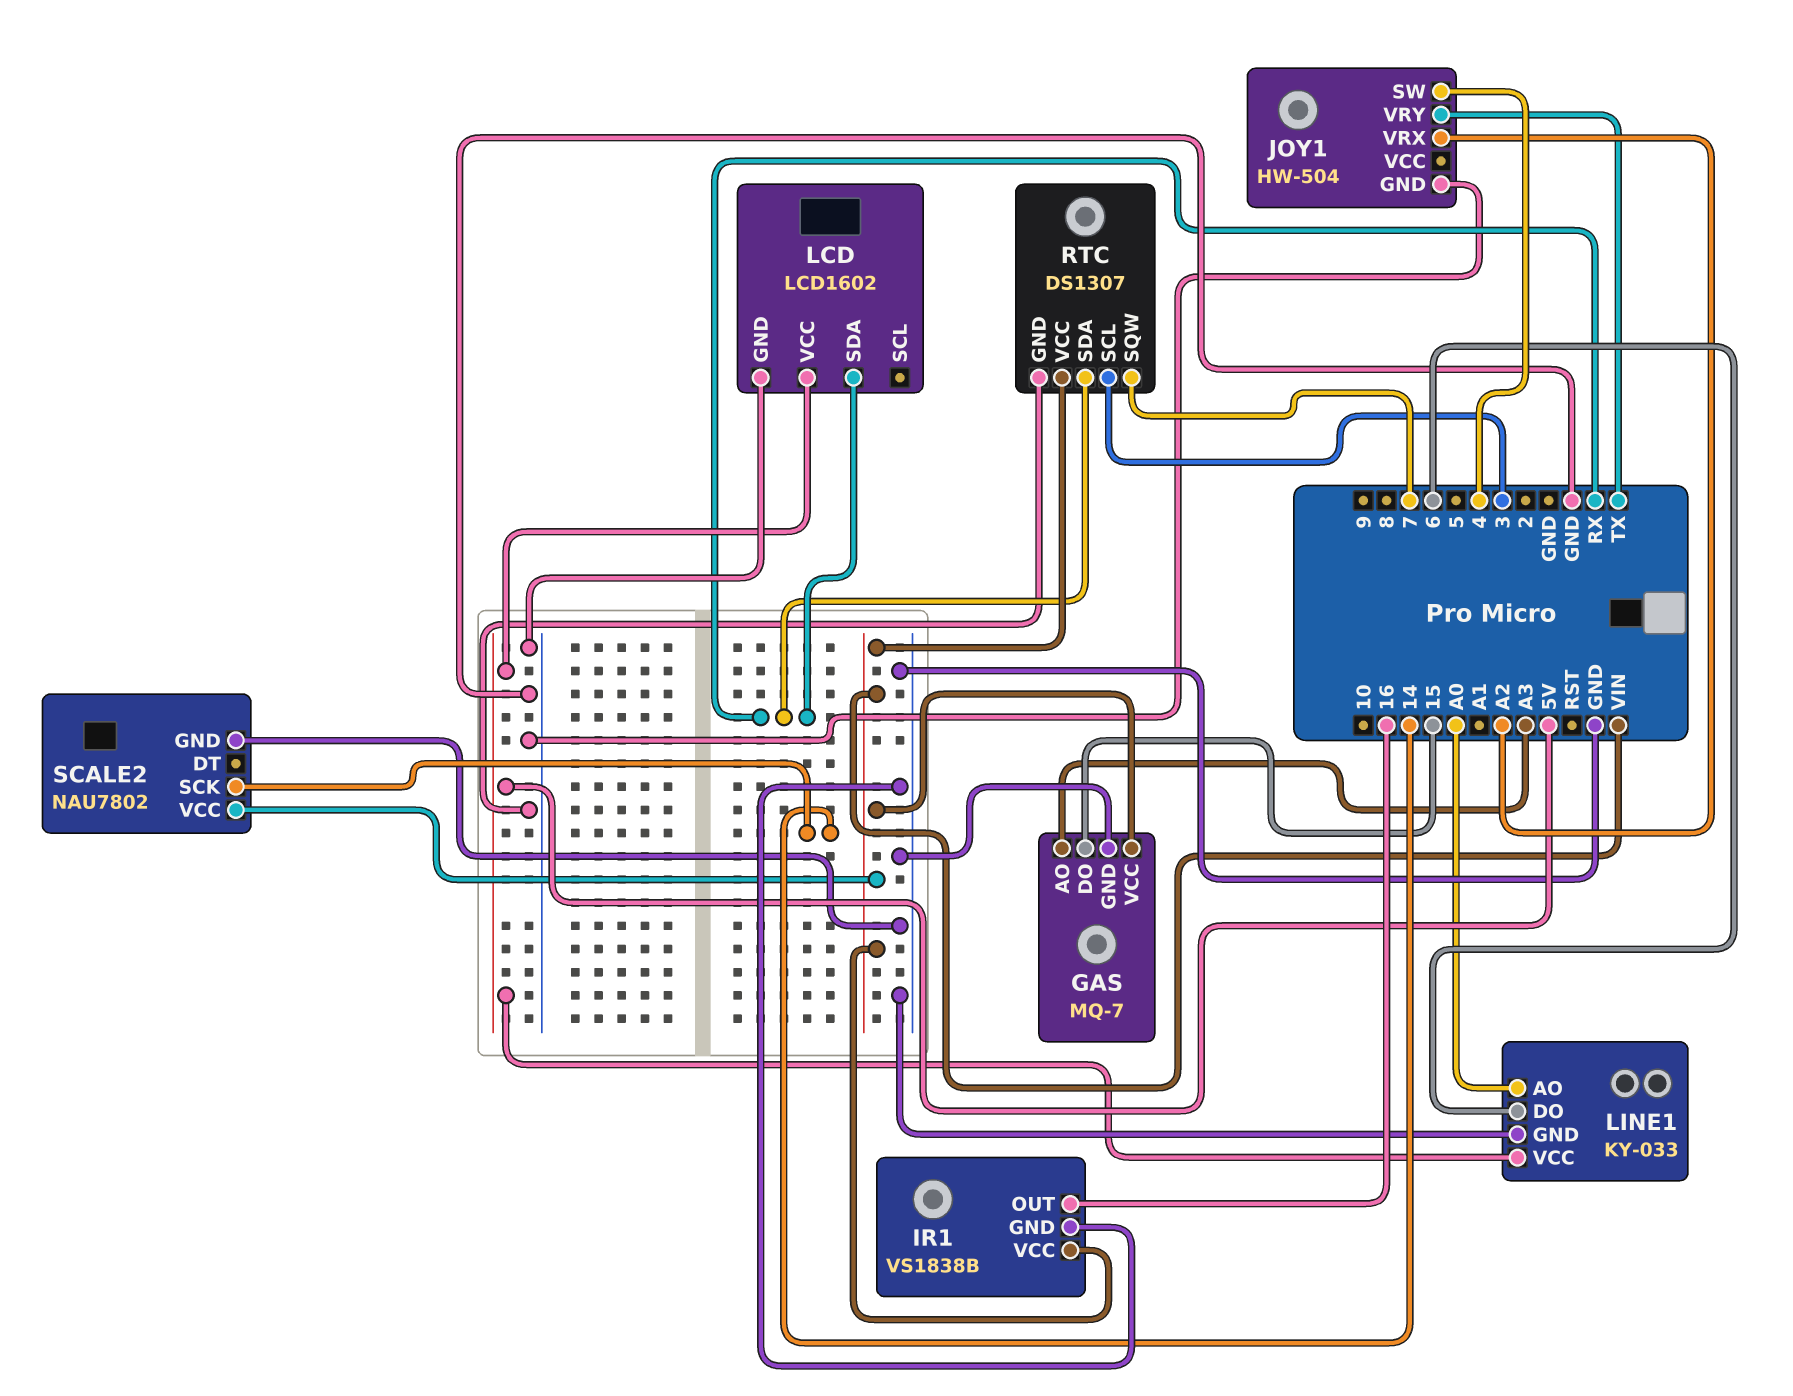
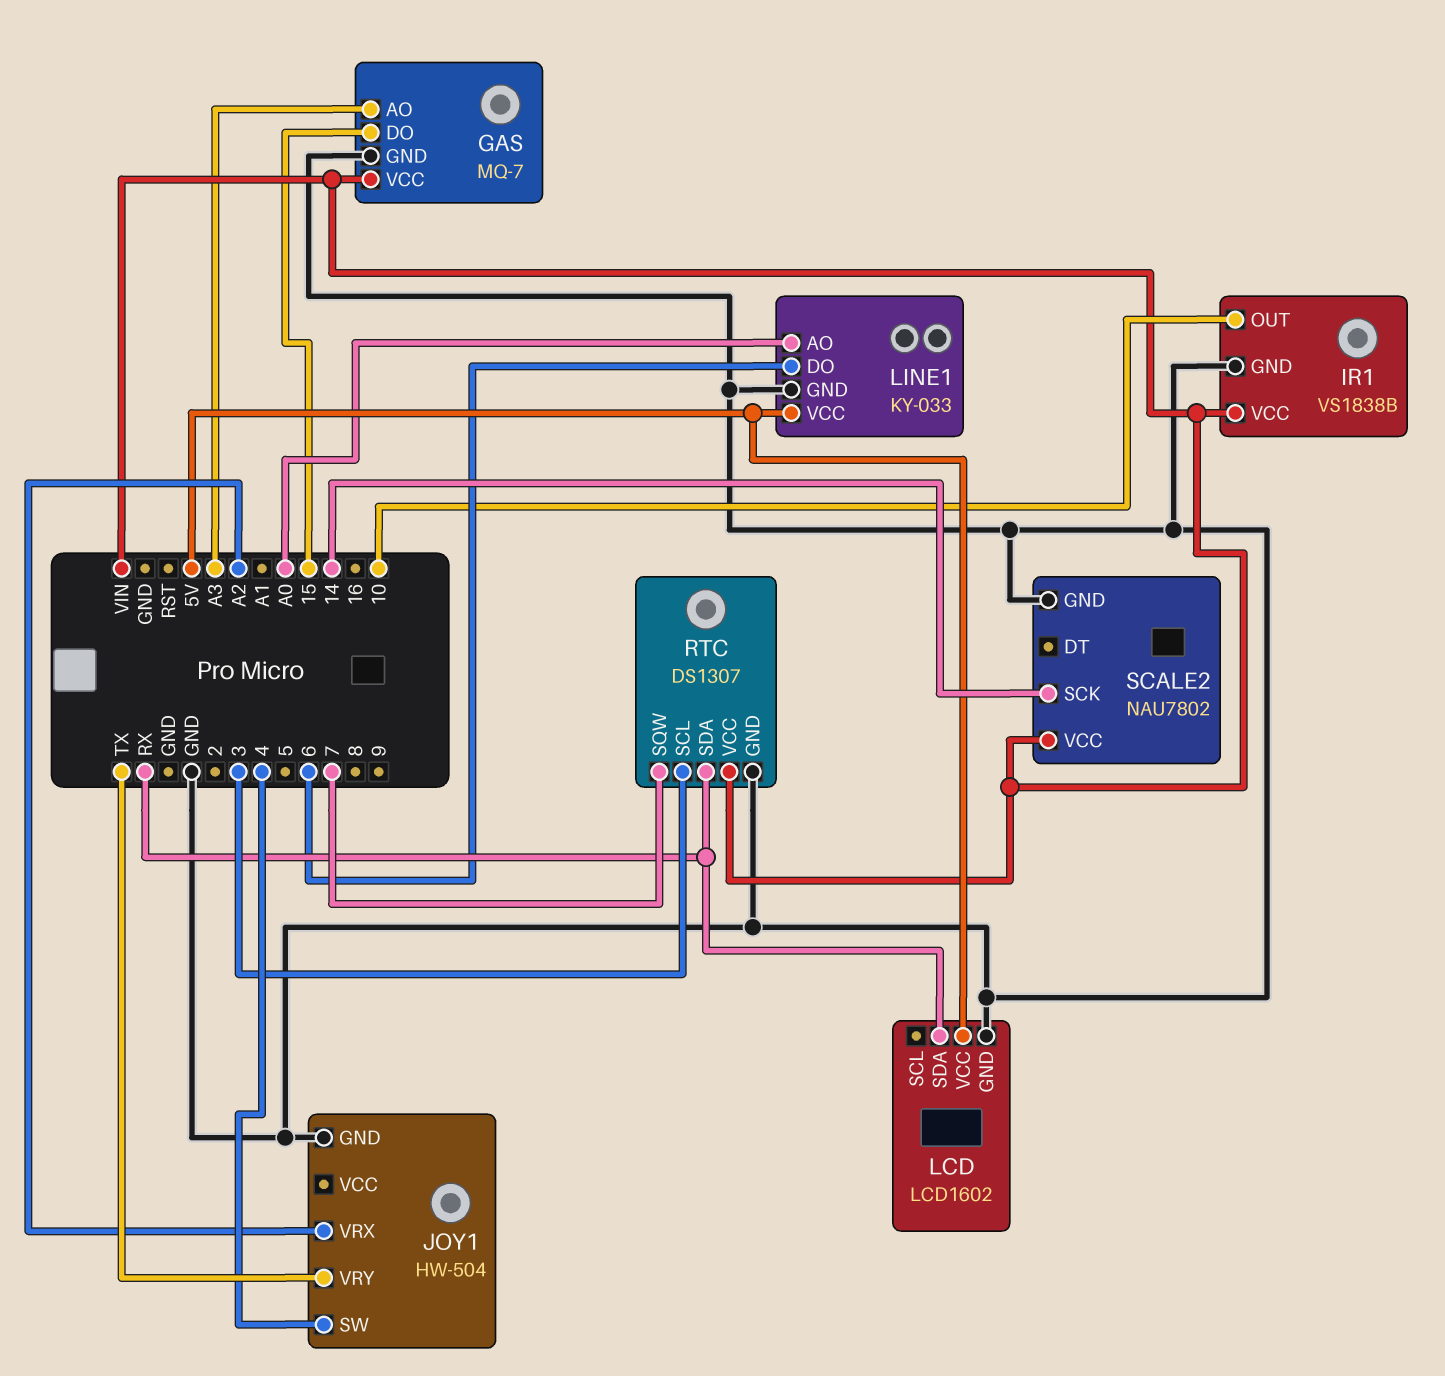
IR1 pin OUT: 16 -> 10

